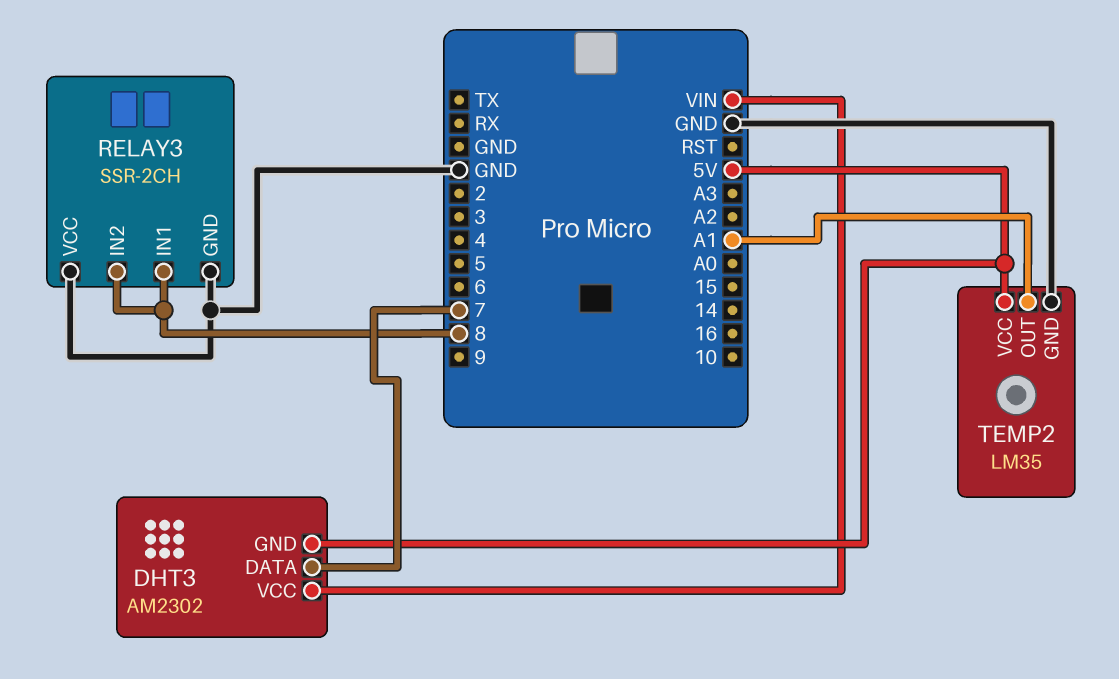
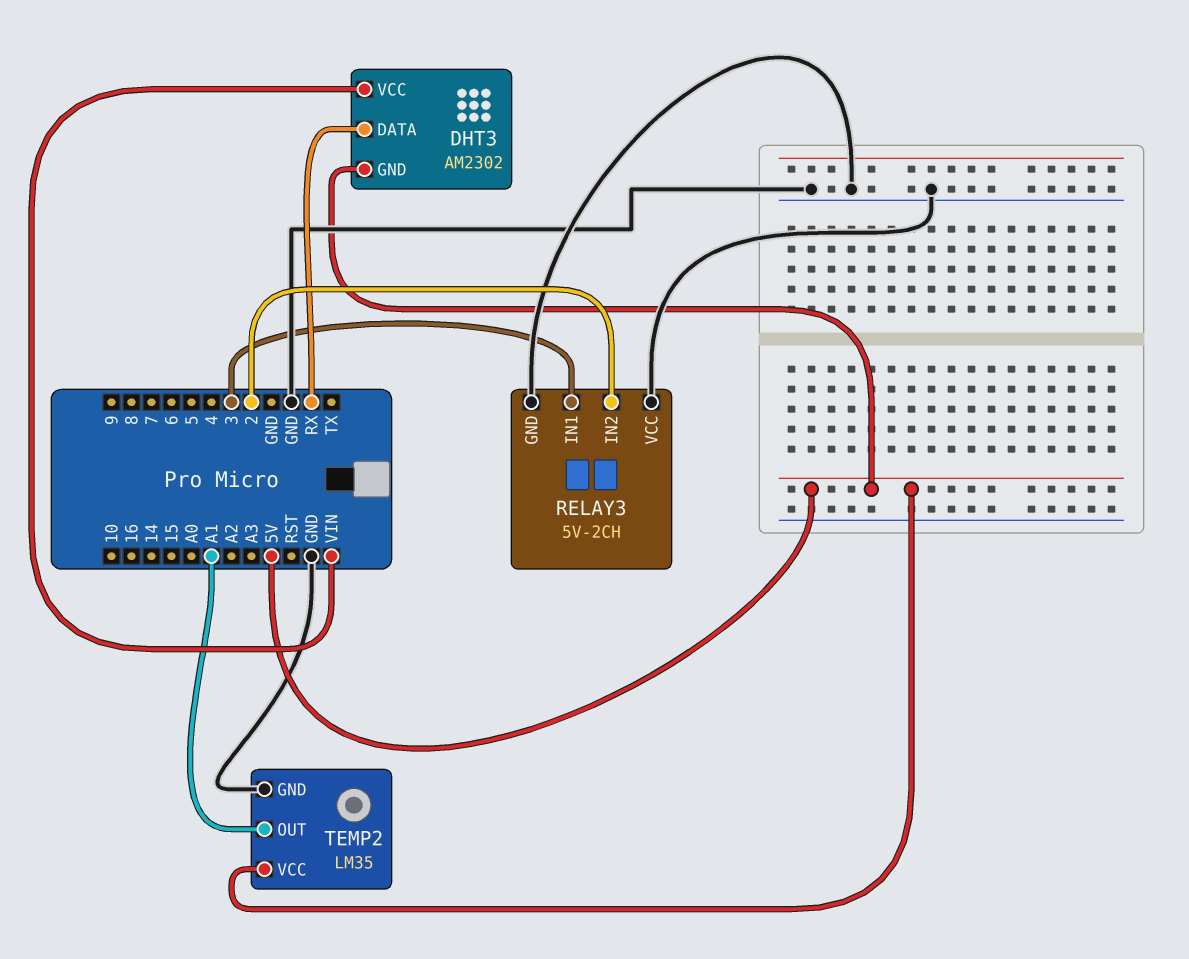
DHT3 pin DATA: 7 -> RX
RELAY3: SSR-2CH -> 5V-2CH
RELAY3 pin IN1: 8 -> 3
RELAY3 pin IN2: 8 -> 2

